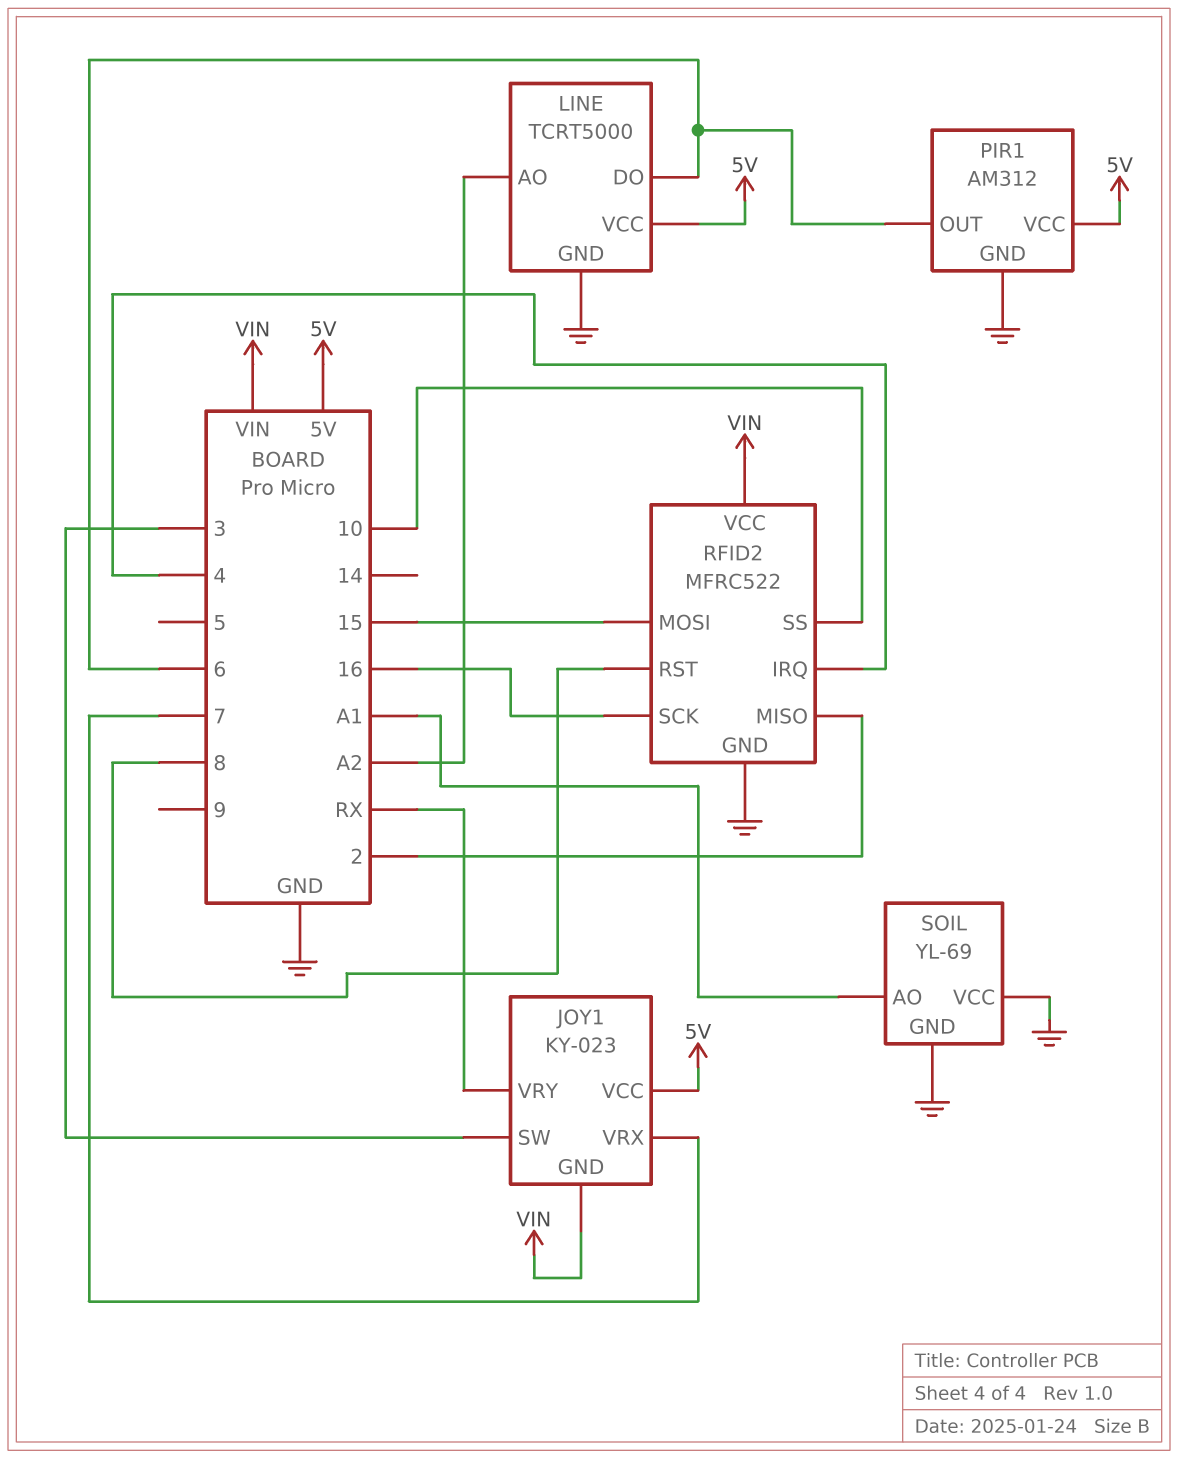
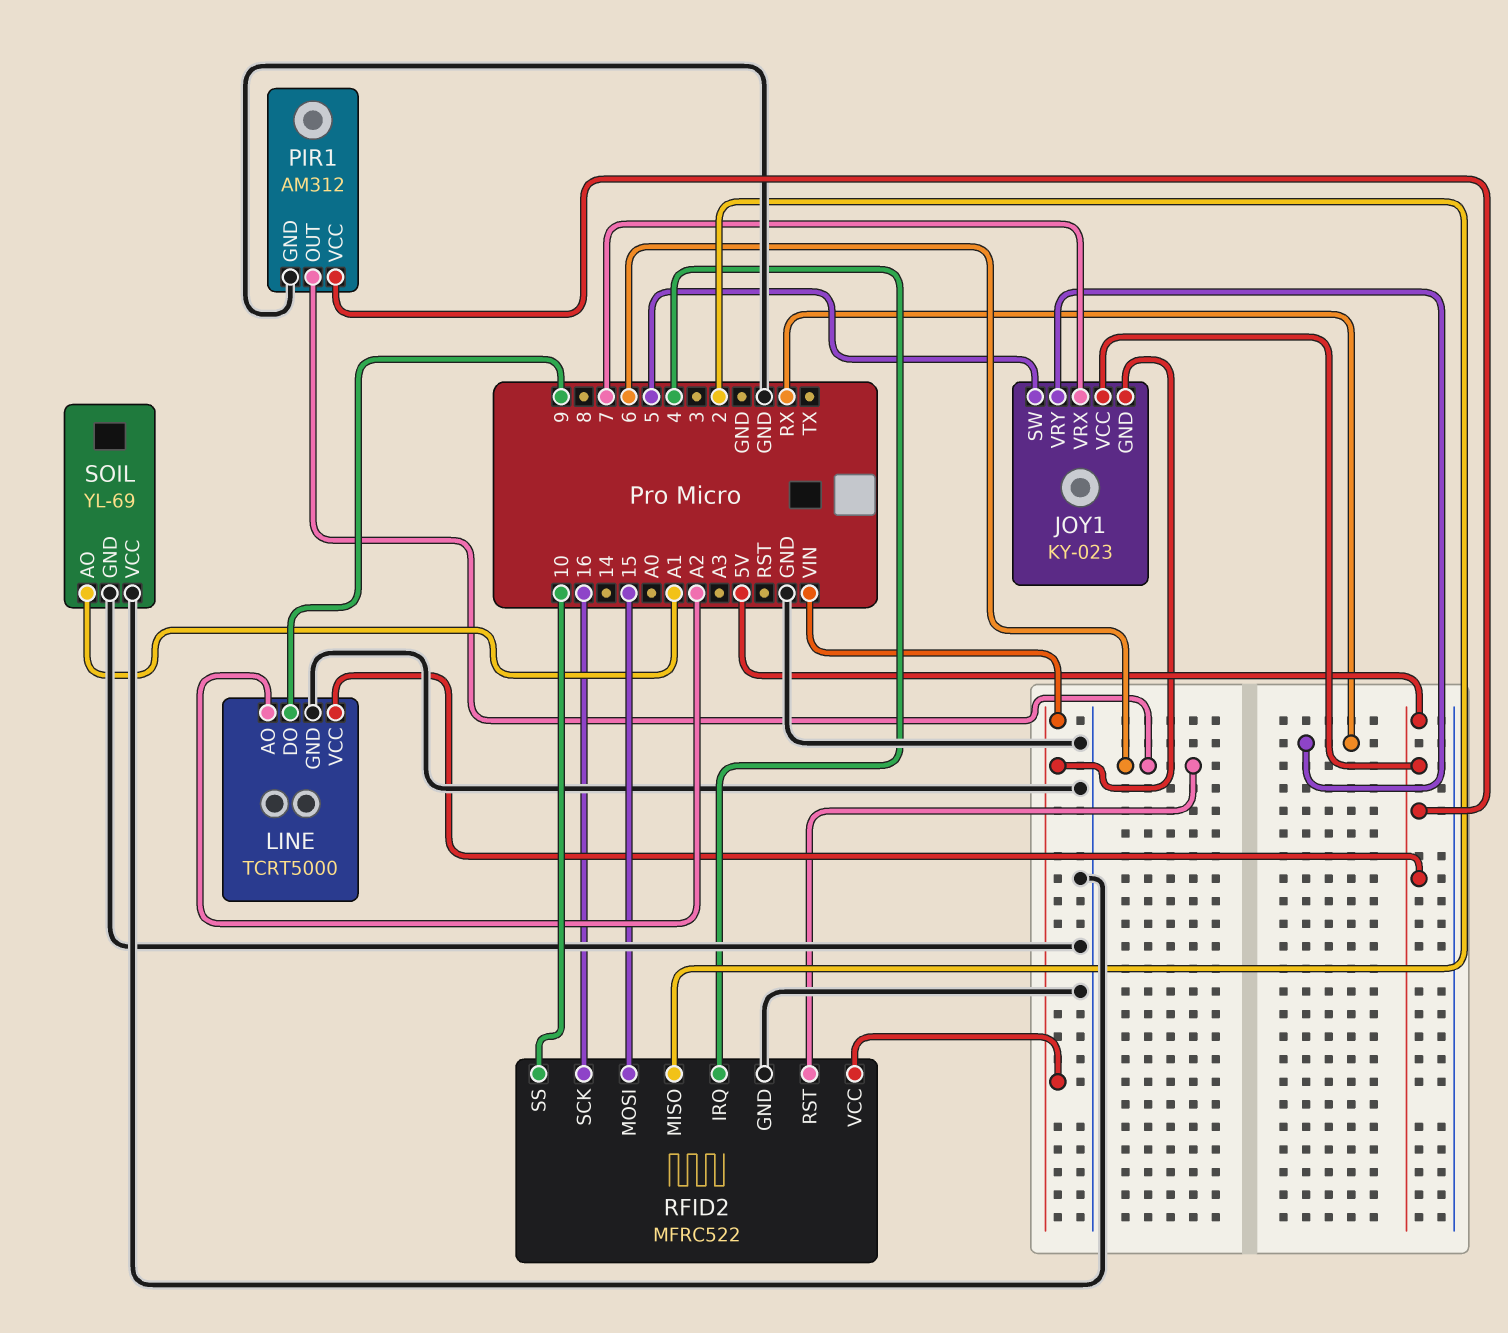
JOY1 pin SW: 3 -> 5
LINE pin DO: 6 -> 9
RFID2 pin RST: 8 -> 6

